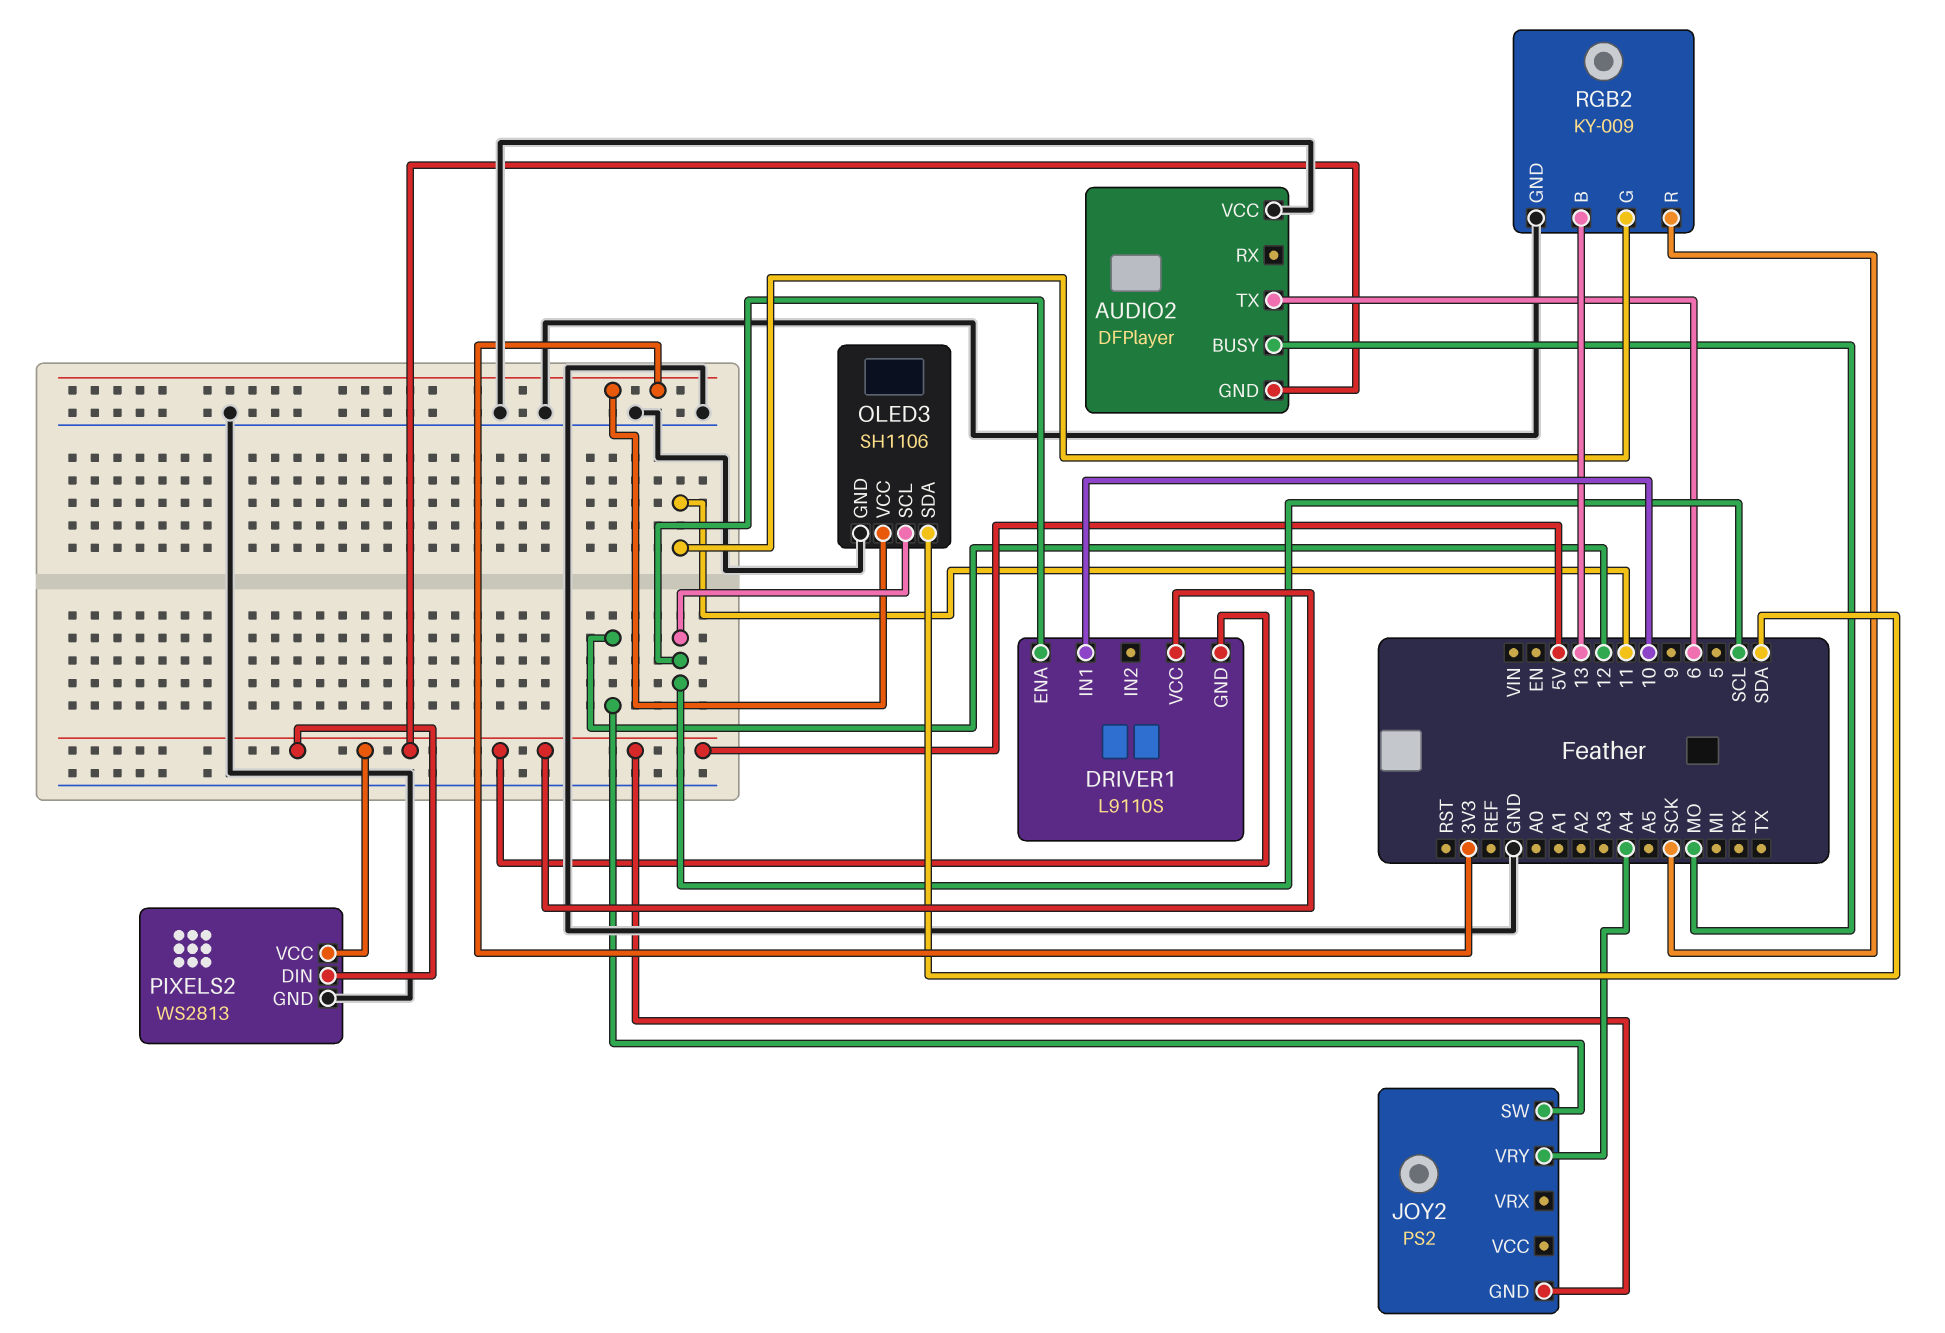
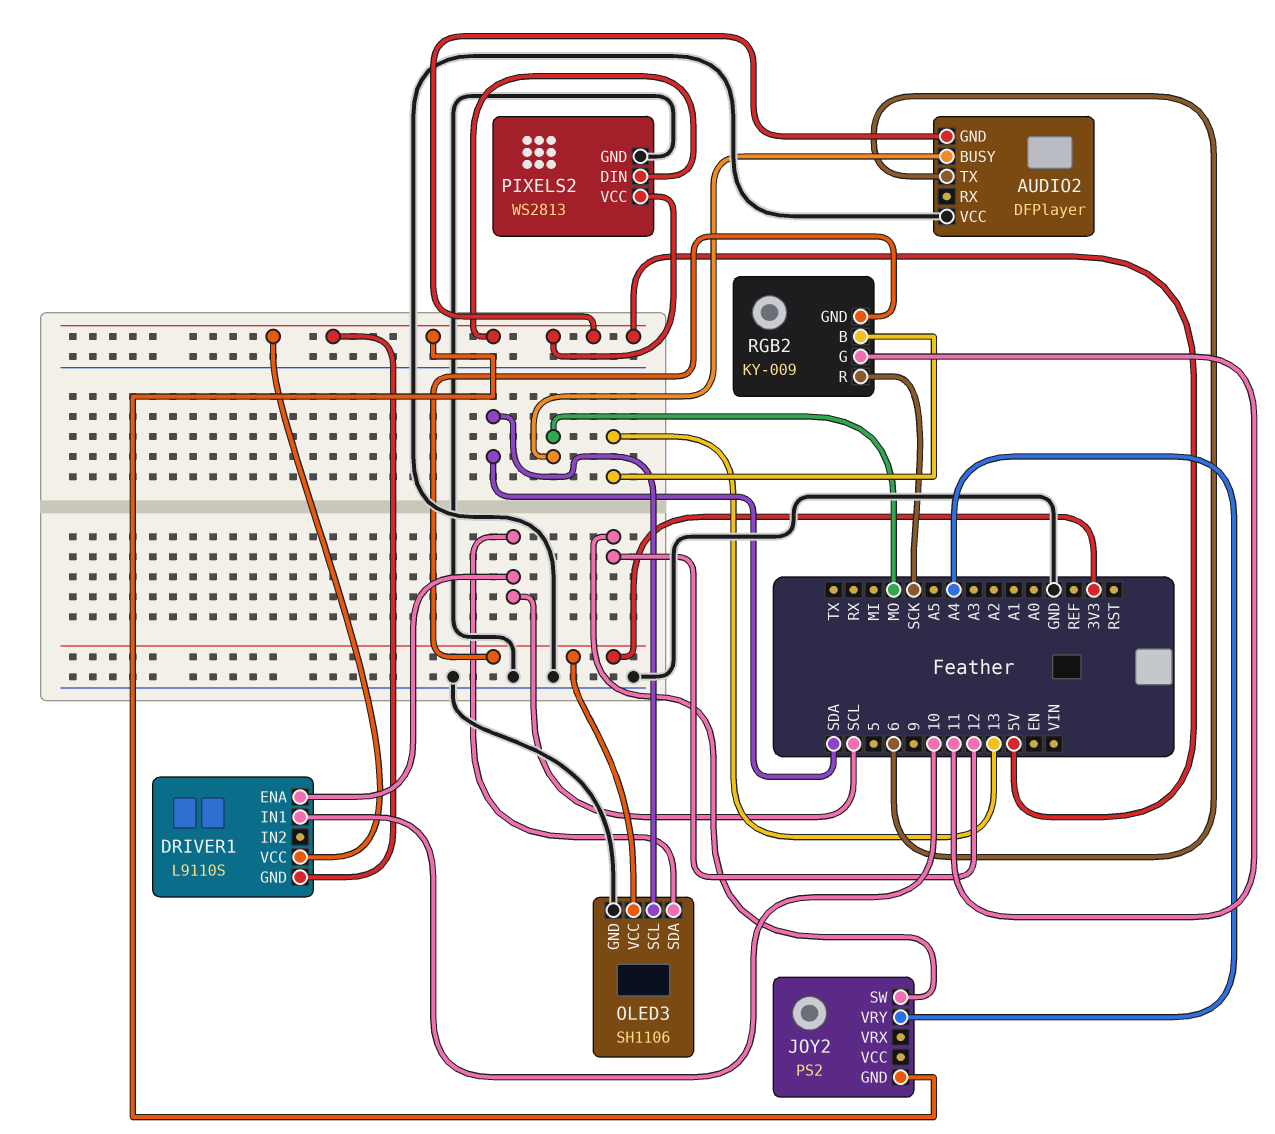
OLED3 pin SCL: SCL -> SDA
OLED3 pin SDA: SDA -> SCL
RGB2 pin GND: GND -> 3V3

